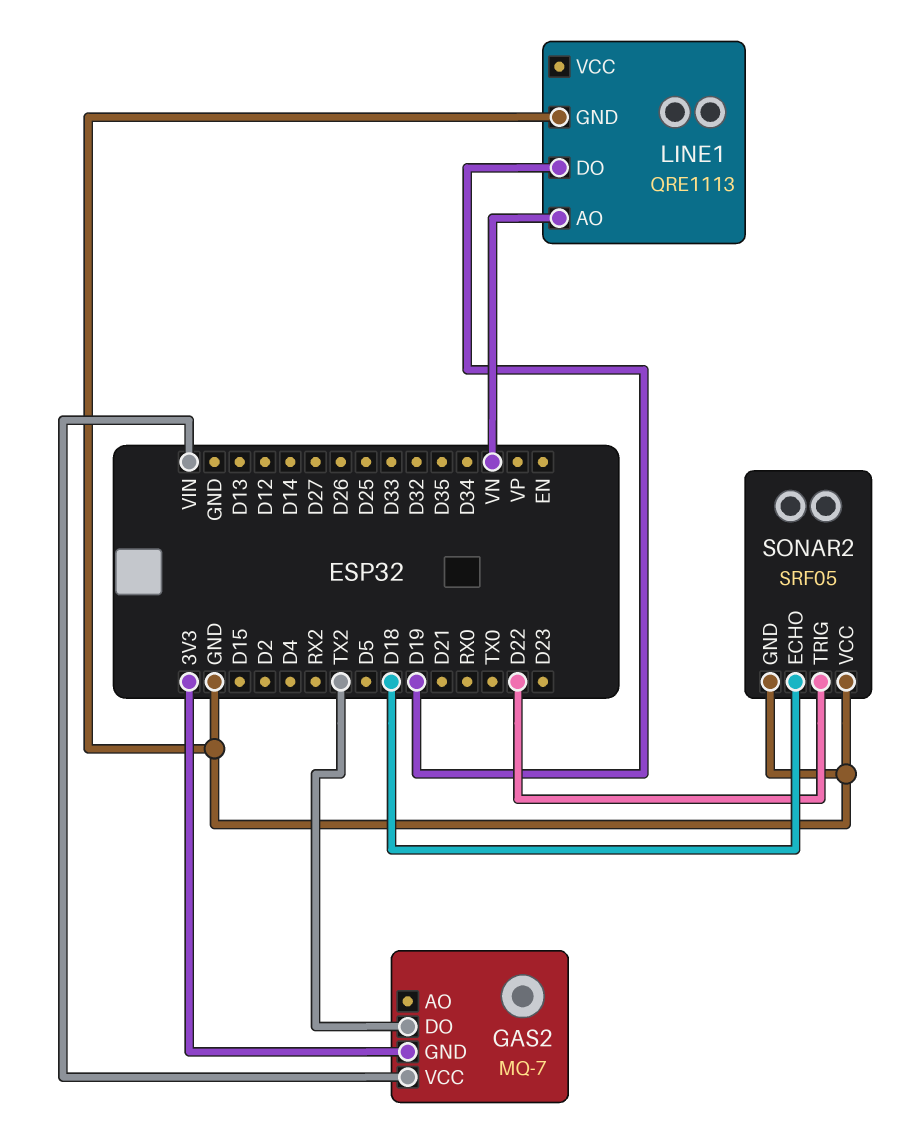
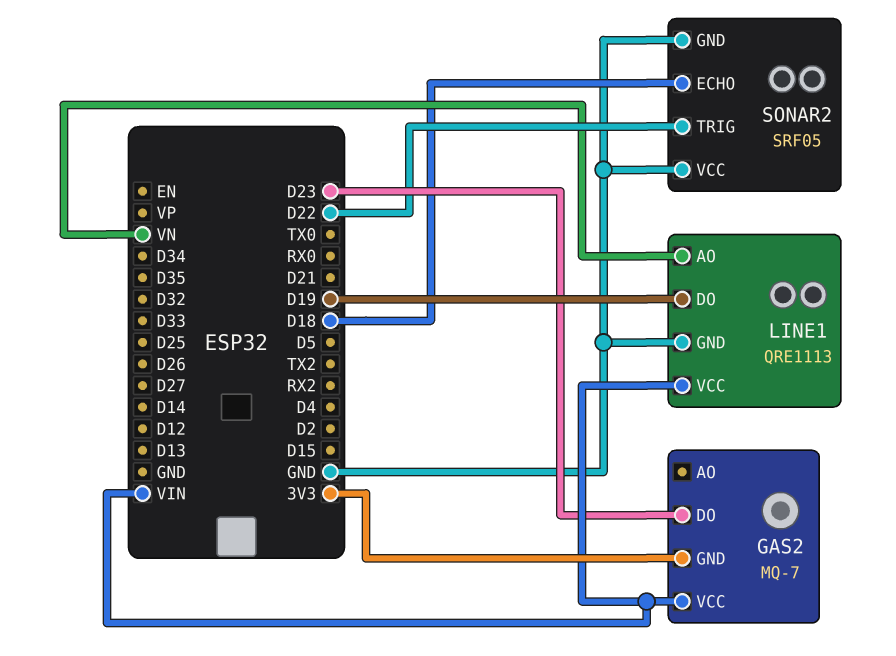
GAS2 pin DO: TX2 -> D23
LINE1 pin VCC: none -> VIN

